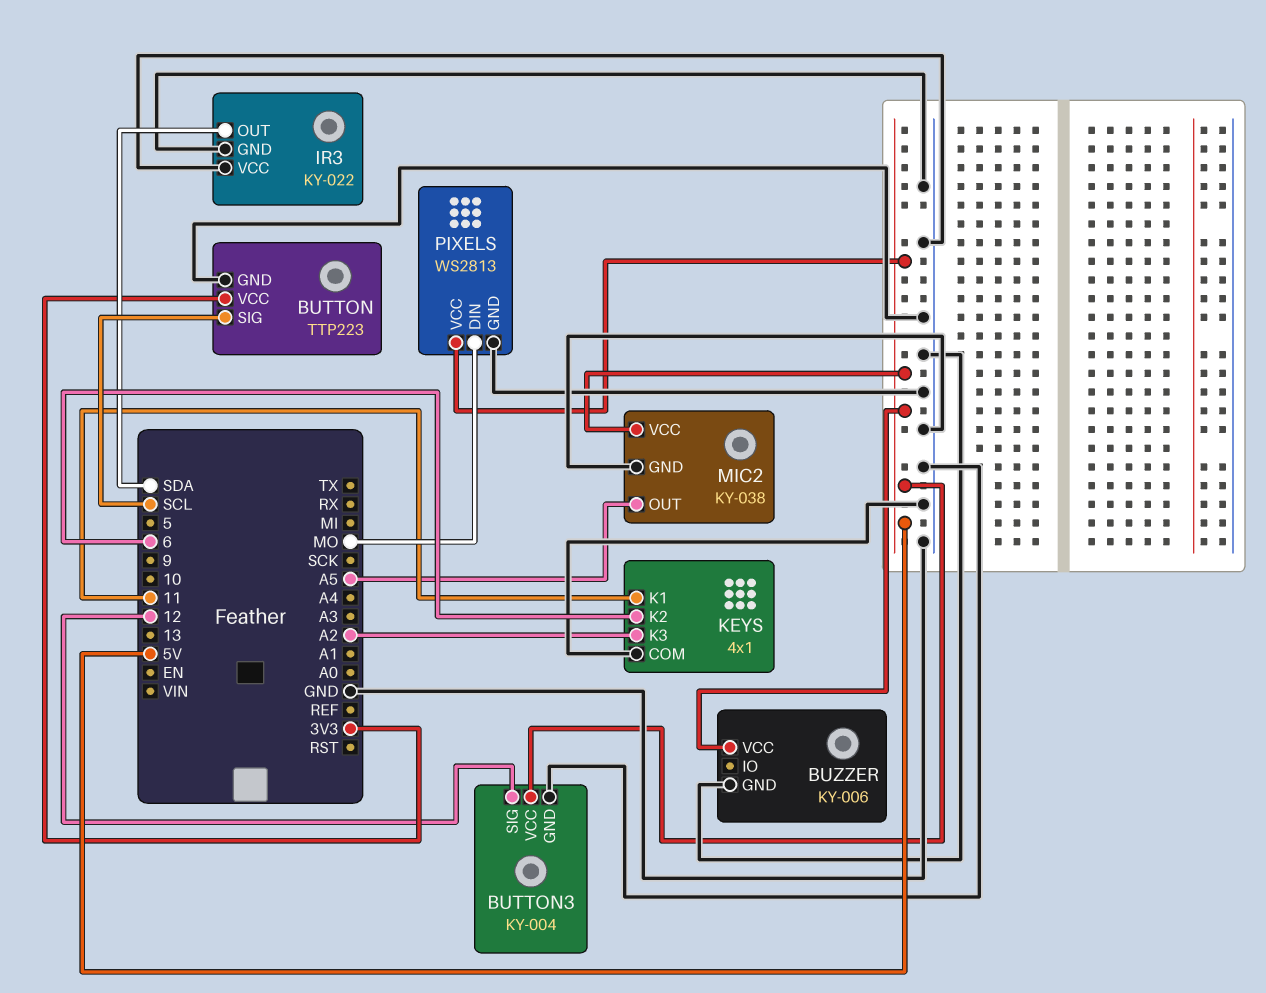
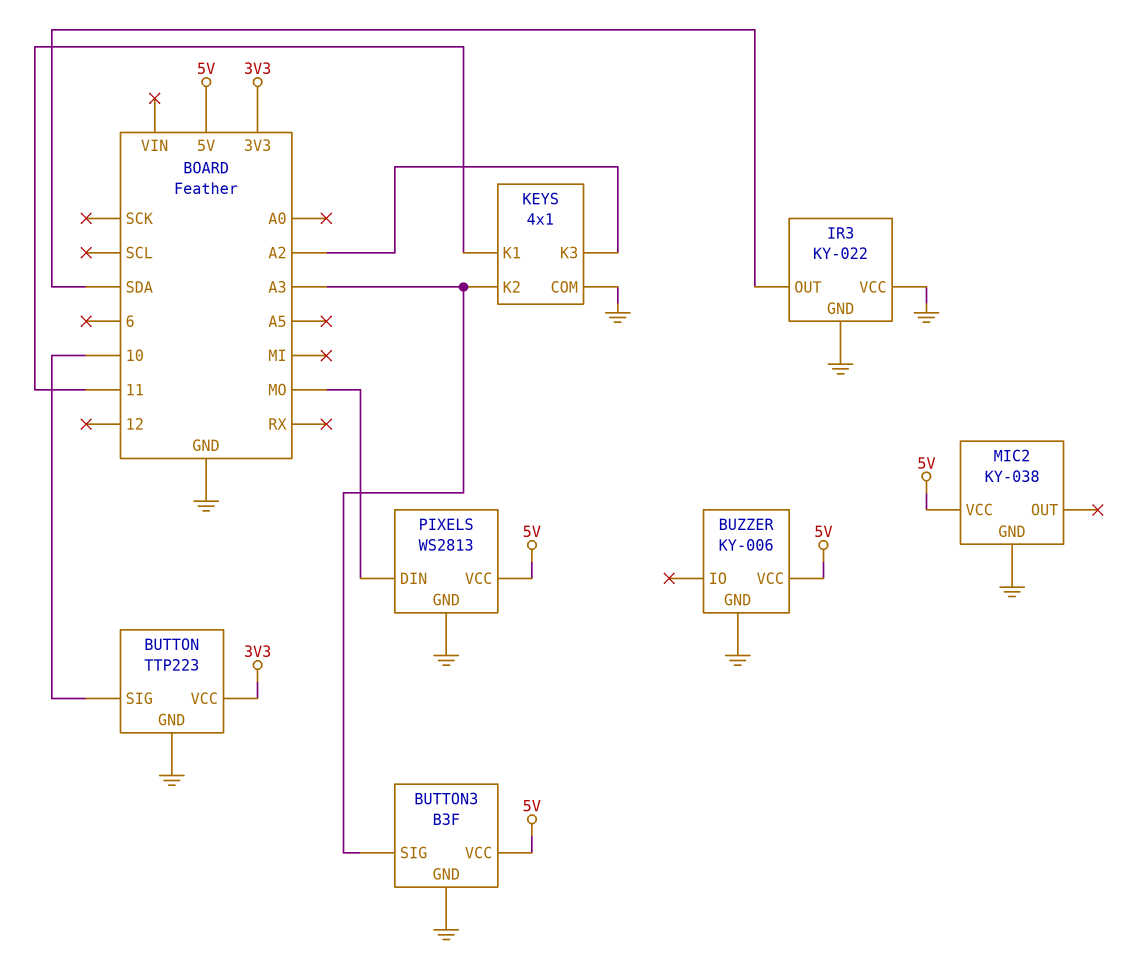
BUTTON pin SIG: SCL -> 10
BUTTON3: KY-004 -> B3F
BUTTON3 pin SIG: 12 -> A3
KEYS pin K2: 6 -> A3
MIC2 pin OUT: A5 -> none

